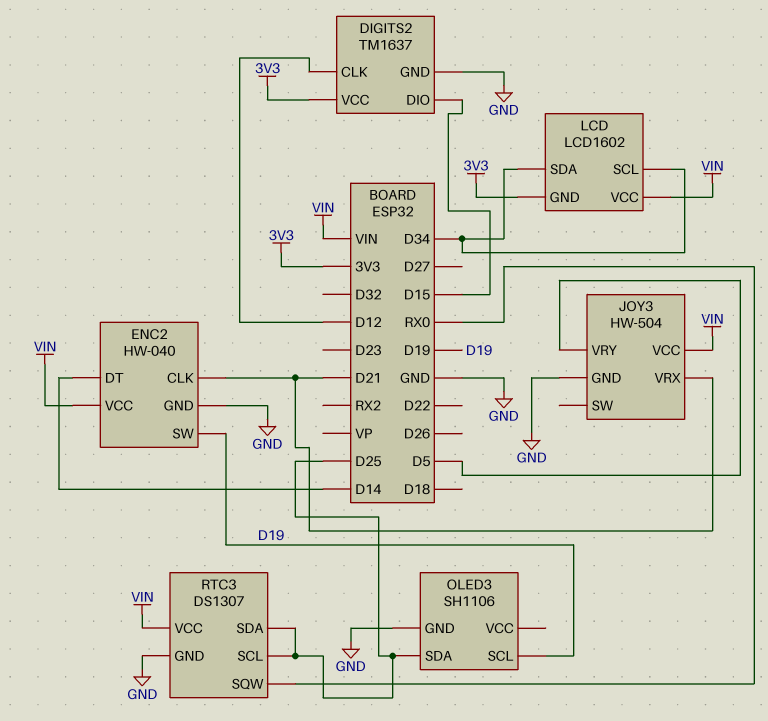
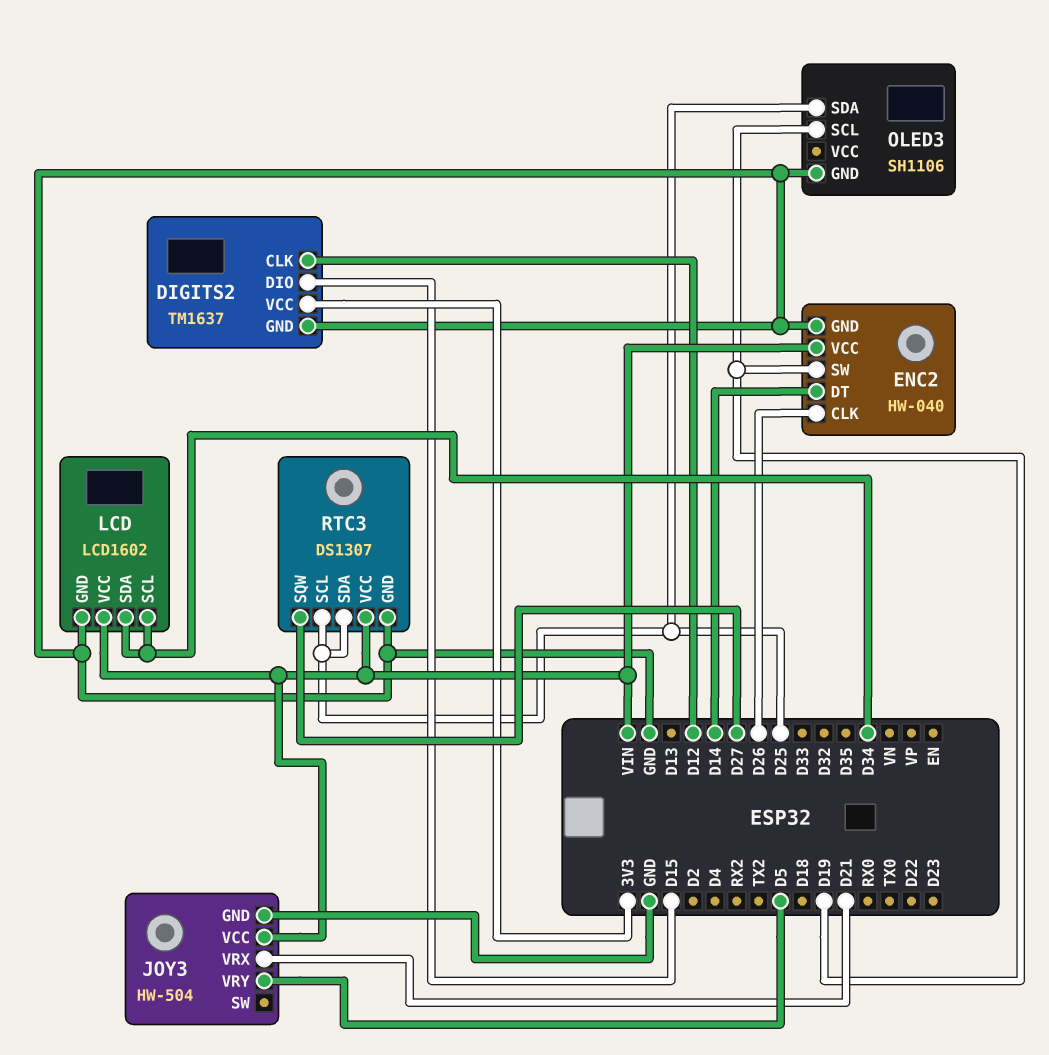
ENC2 pin CLK: D21 -> D26
LCD pin GND: 3V3 -> GND
RTC3 pin SQW: RX0 -> D27

